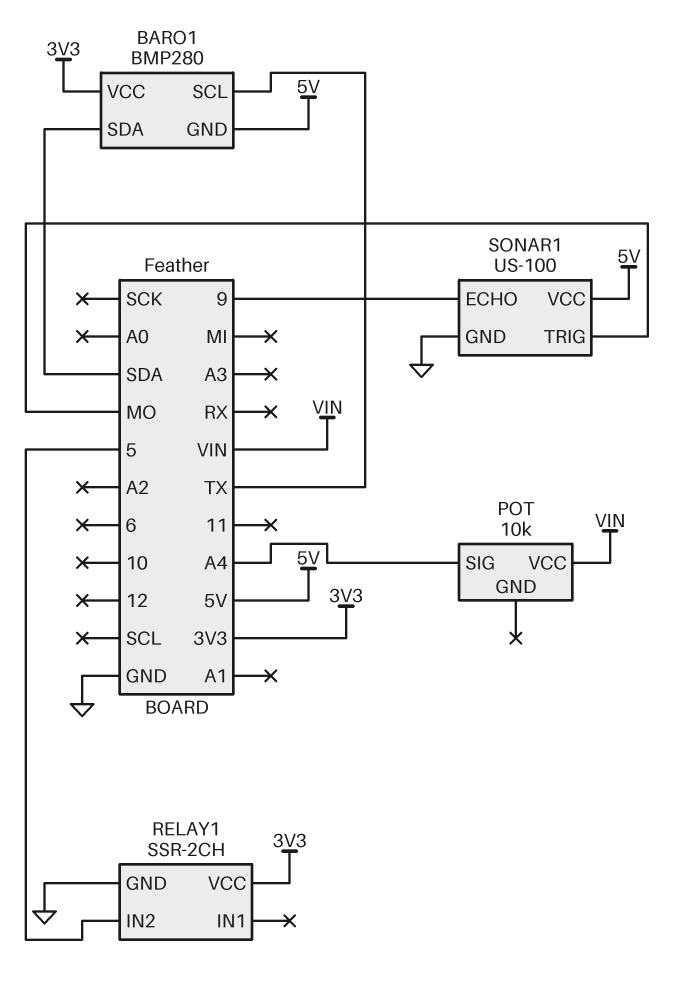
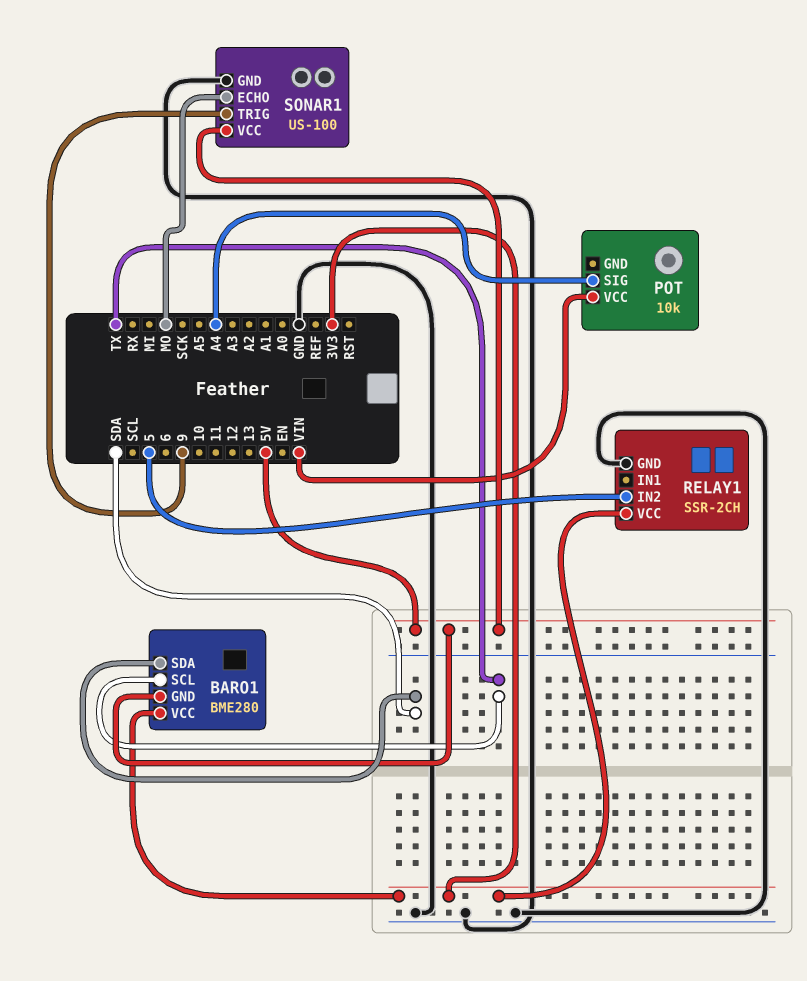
BARO1: BMP280 -> BME280
SONAR1 pin ECHO: 9 -> MO
SONAR1 pin TRIG: MO -> 9

